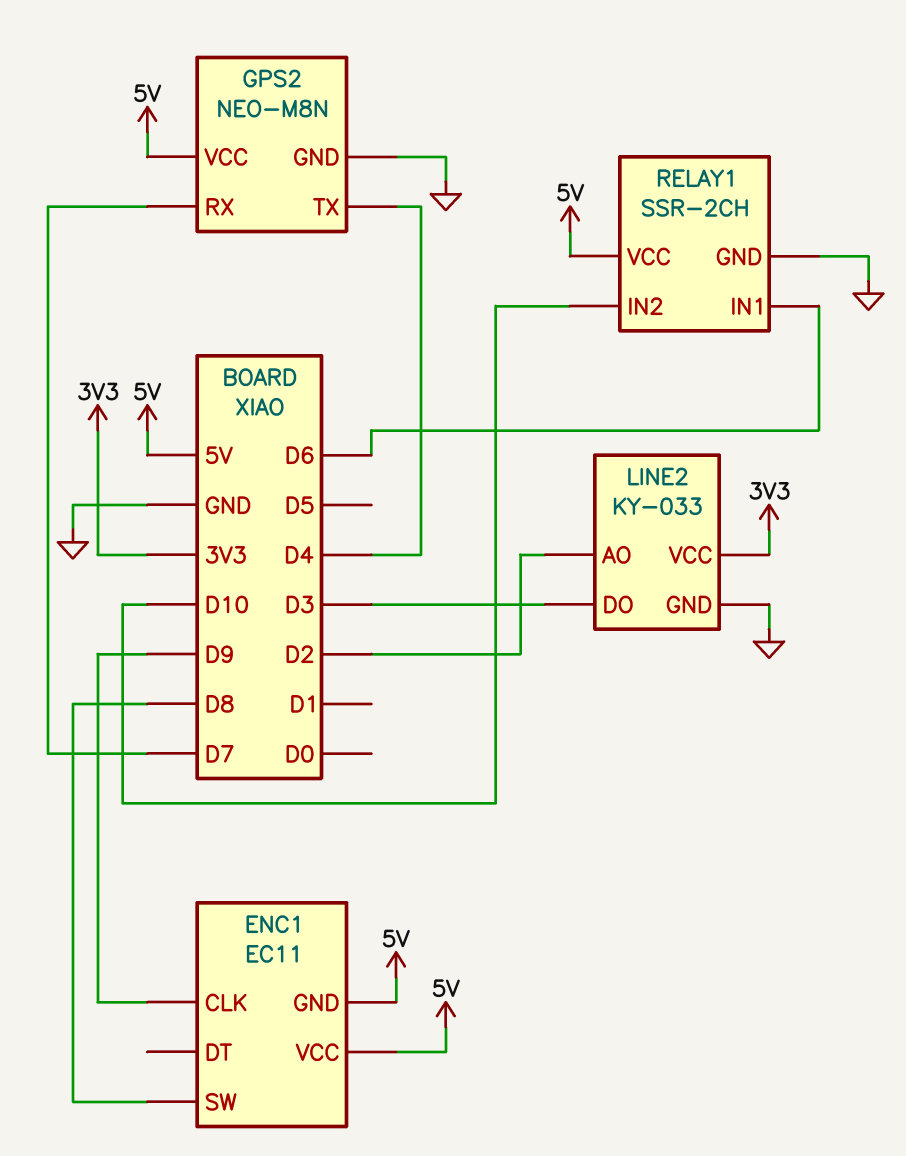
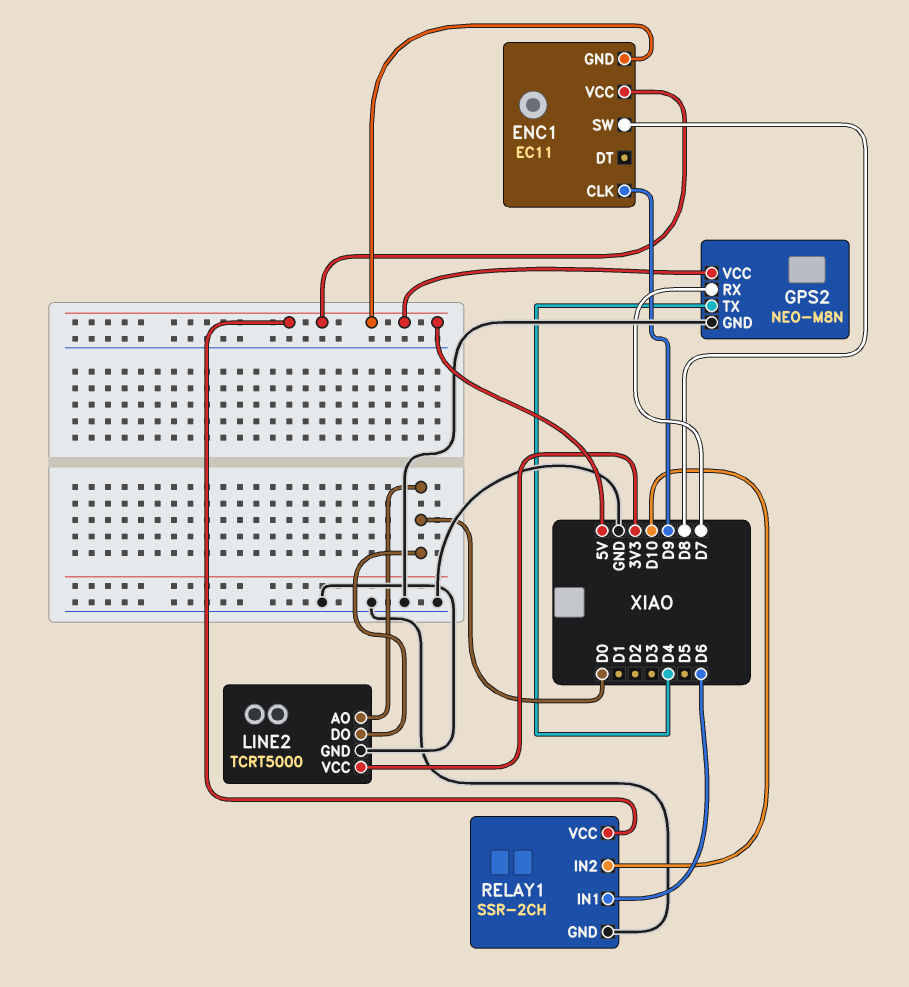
LINE2: KY-033 -> TCRT5000
LINE2 pin AO: D2 -> D0
LINE2 pin DO: D3 -> D0

